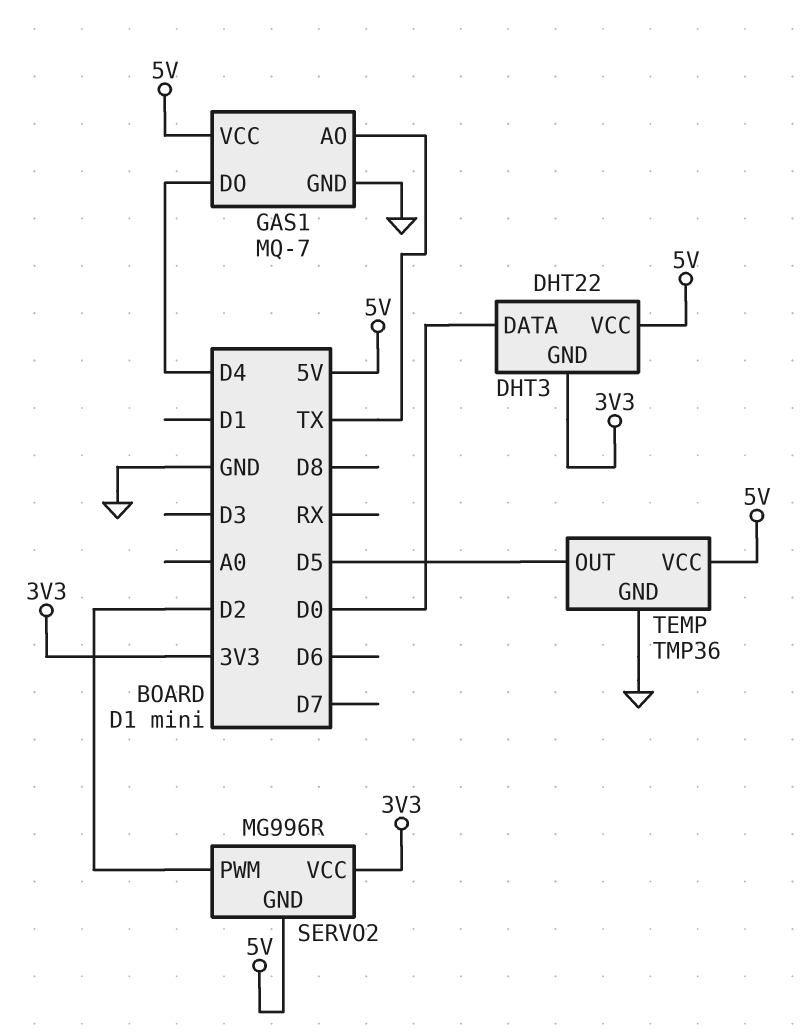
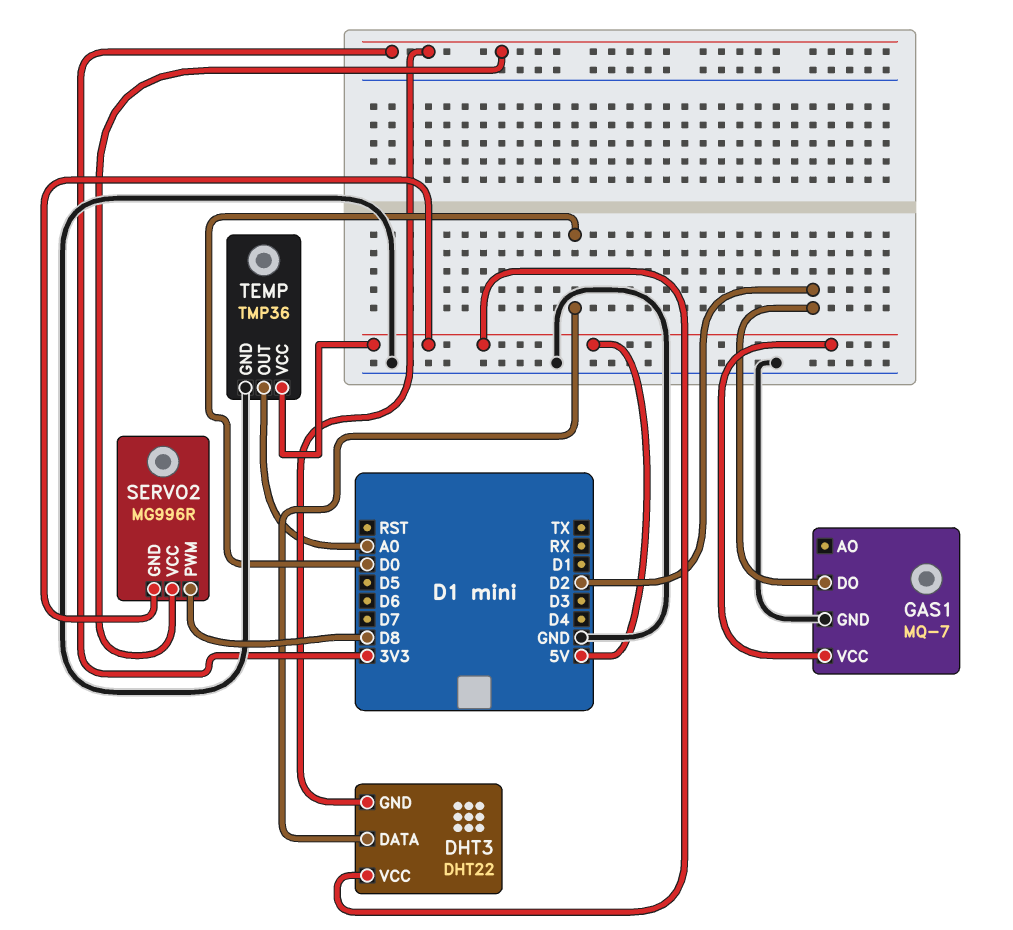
GAS1 pin AO: TX -> none
GAS1 pin DO: D4 -> D2
SERVO2 pin PWM: D2 -> D8
TEMP pin OUT: D5 -> A0

